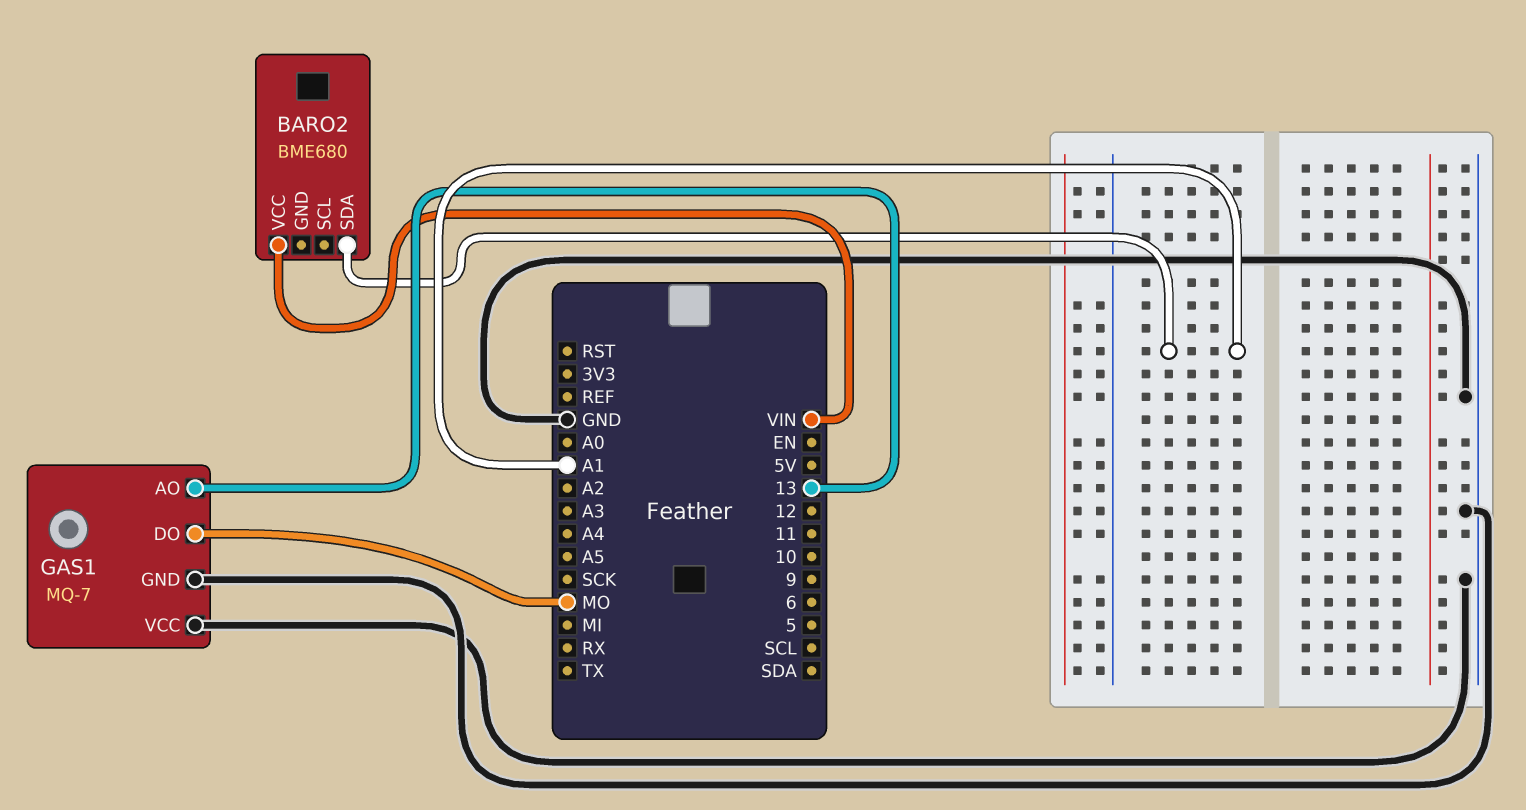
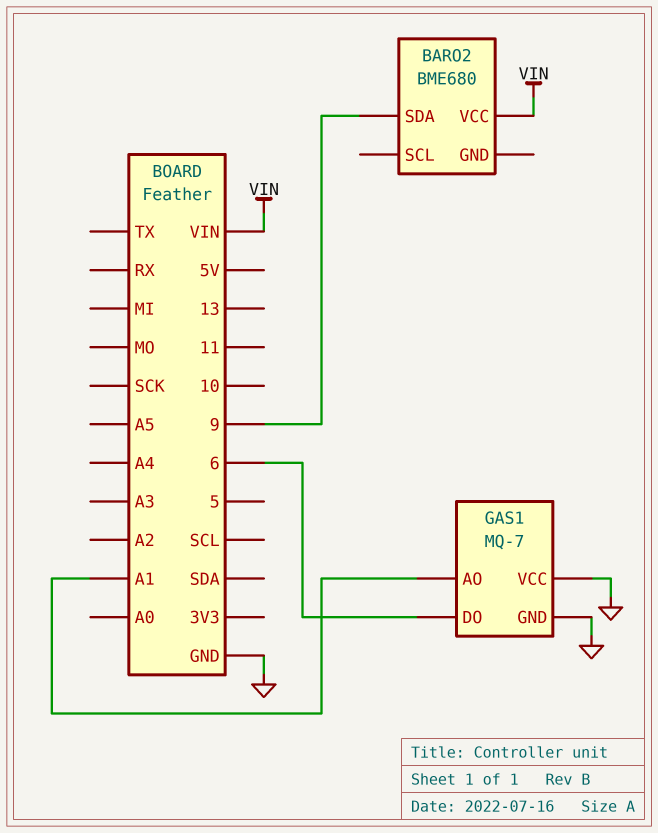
BARO2 pin SDA: A1 -> 9
GAS1 pin AO: 13 -> A1
GAS1 pin DO: MO -> 6

